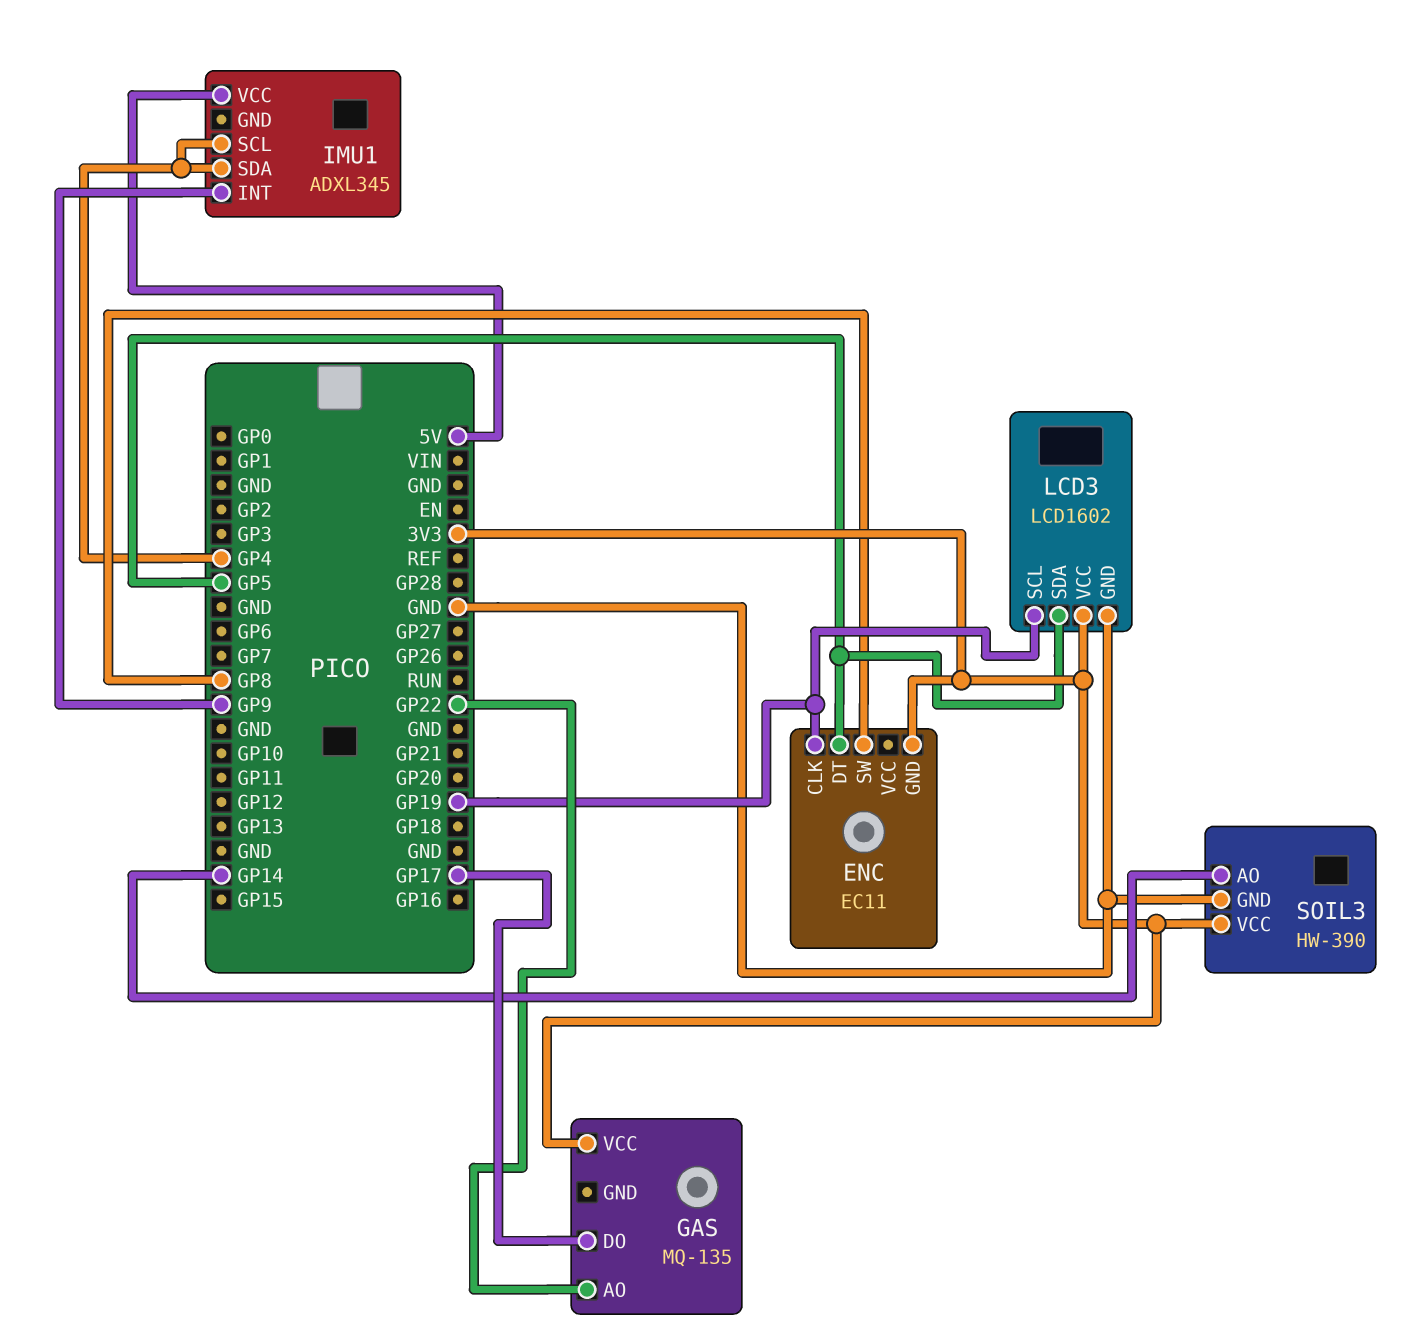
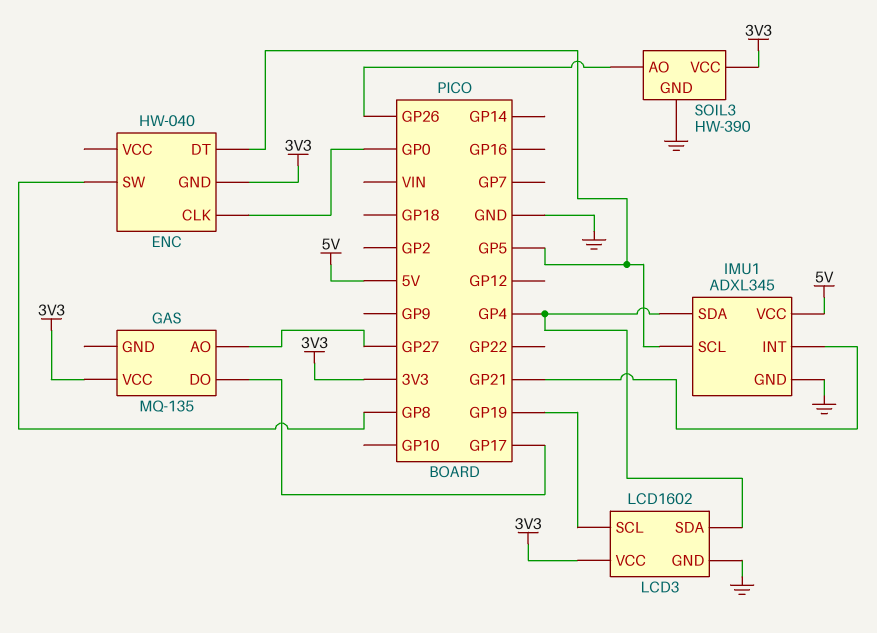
ENC: EC11 -> HW-040
ENC pin CLK: GP19 -> GP0
GAS pin AO: GP22 -> GP27
IMU1 pin GND: none -> GND
IMU1 pin INT: GP9 -> GP21
IMU1 pin SCL: GP4 -> GP5
LCD3 pin SDA: GP5 -> GP4
SOIL3 pin AO: GP14 -> GP26

